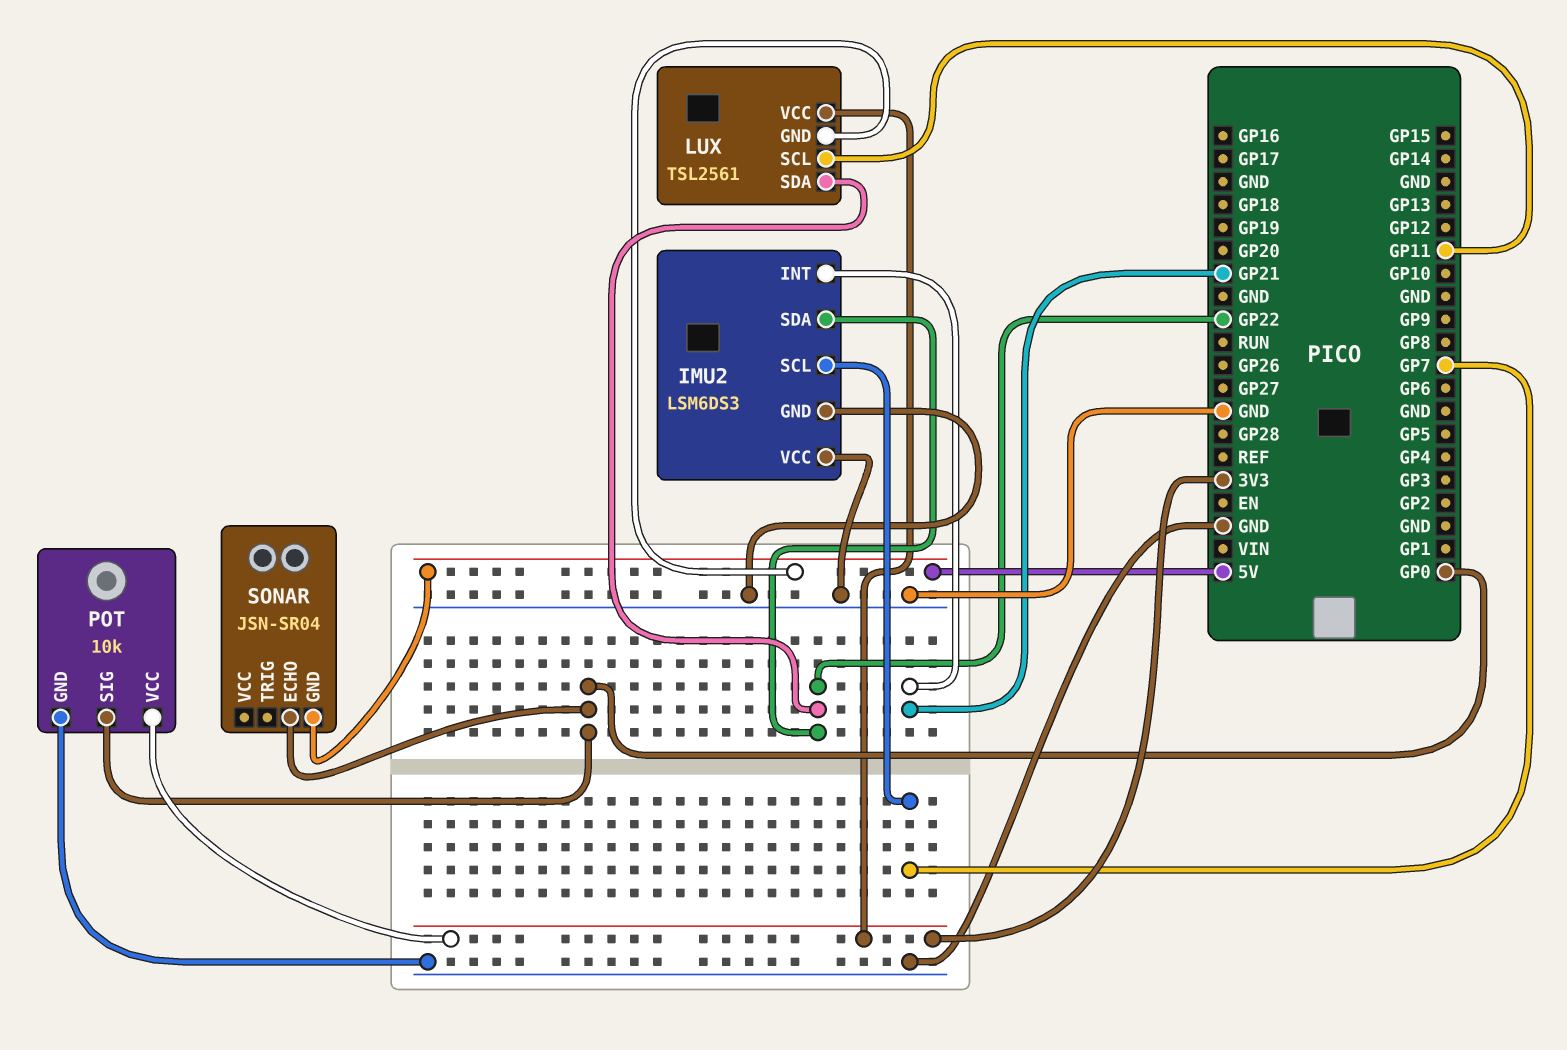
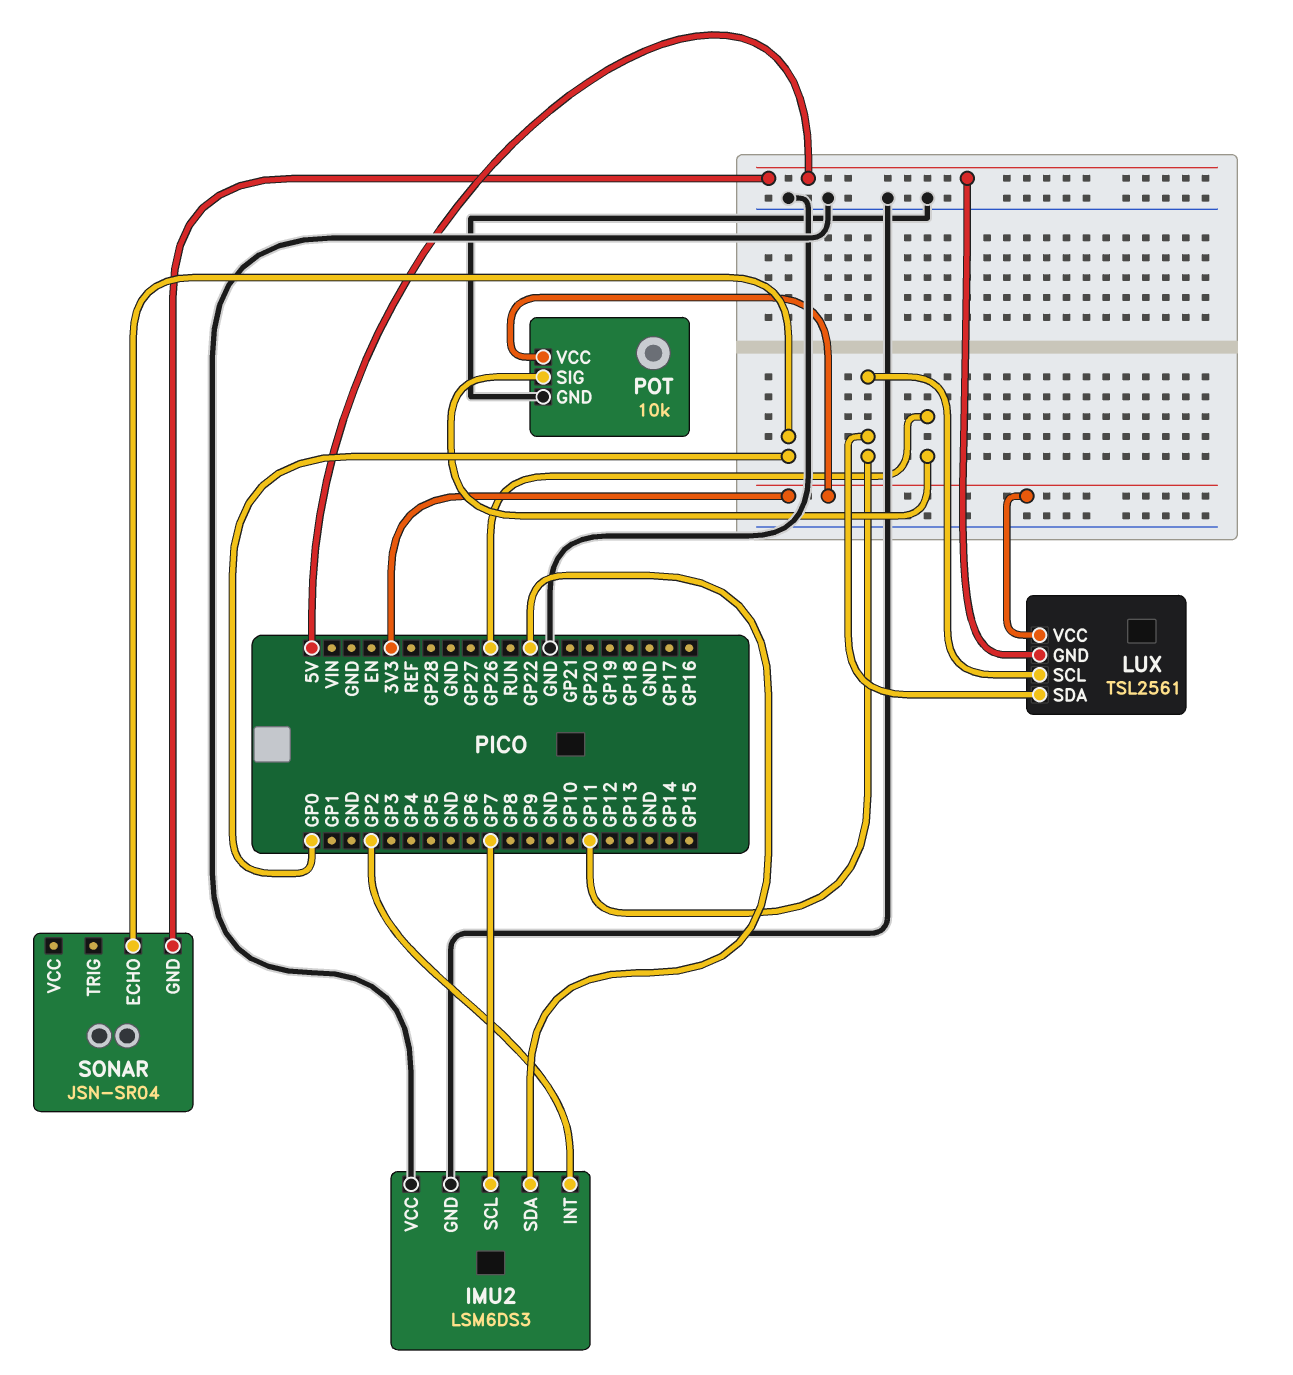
IMU2 pin INT: GP21 -> GP2
LUX pin SDA: GP22 -> GP11
POT pin SIG: GP0 -> GP26

